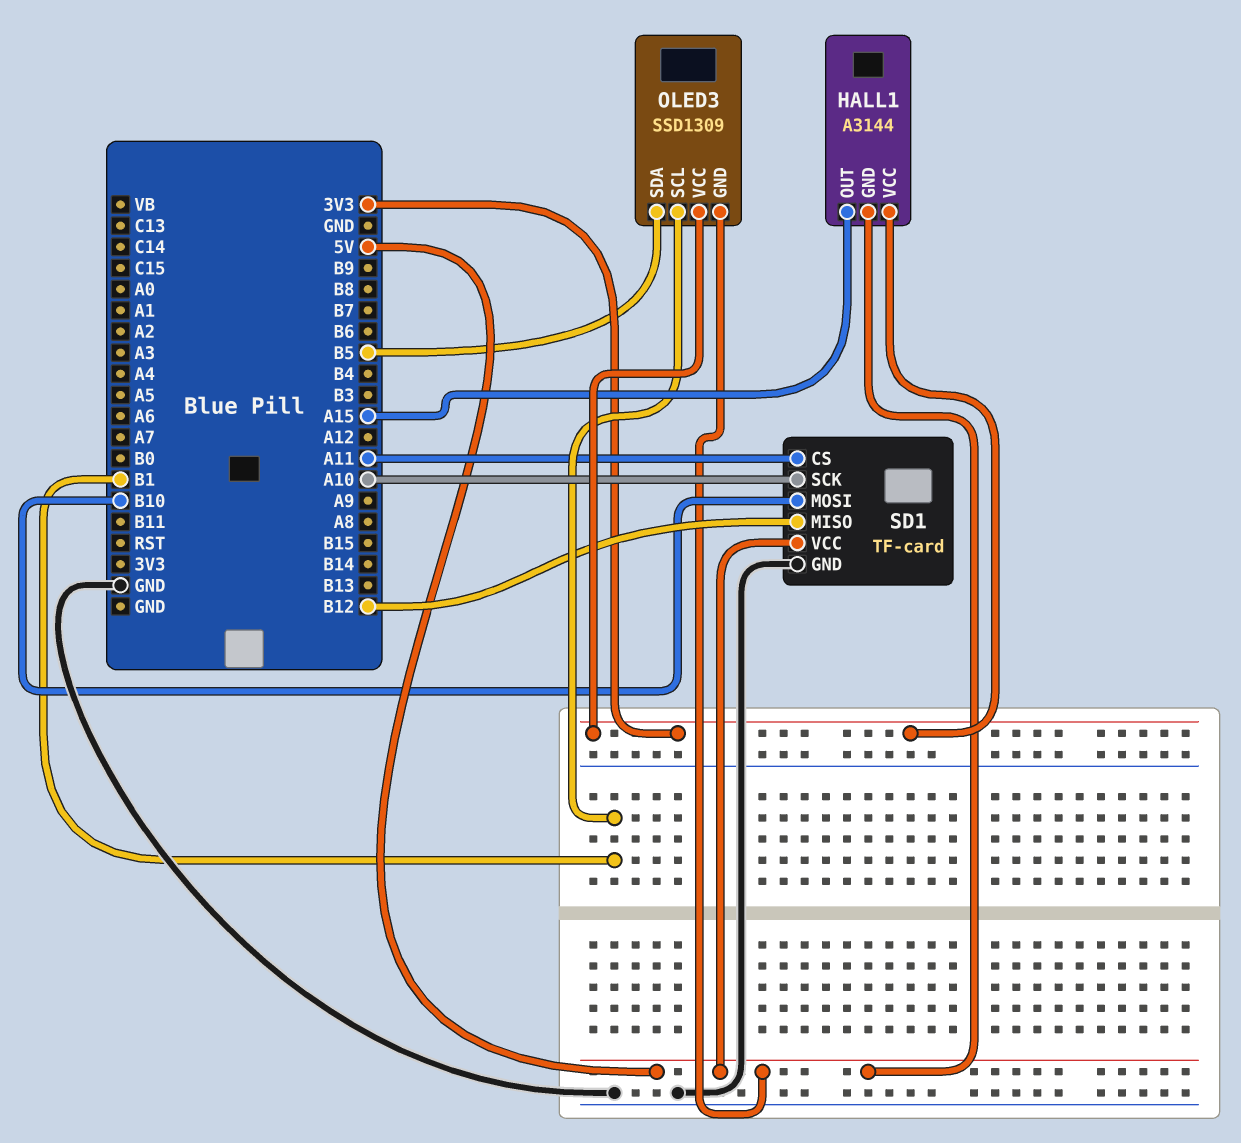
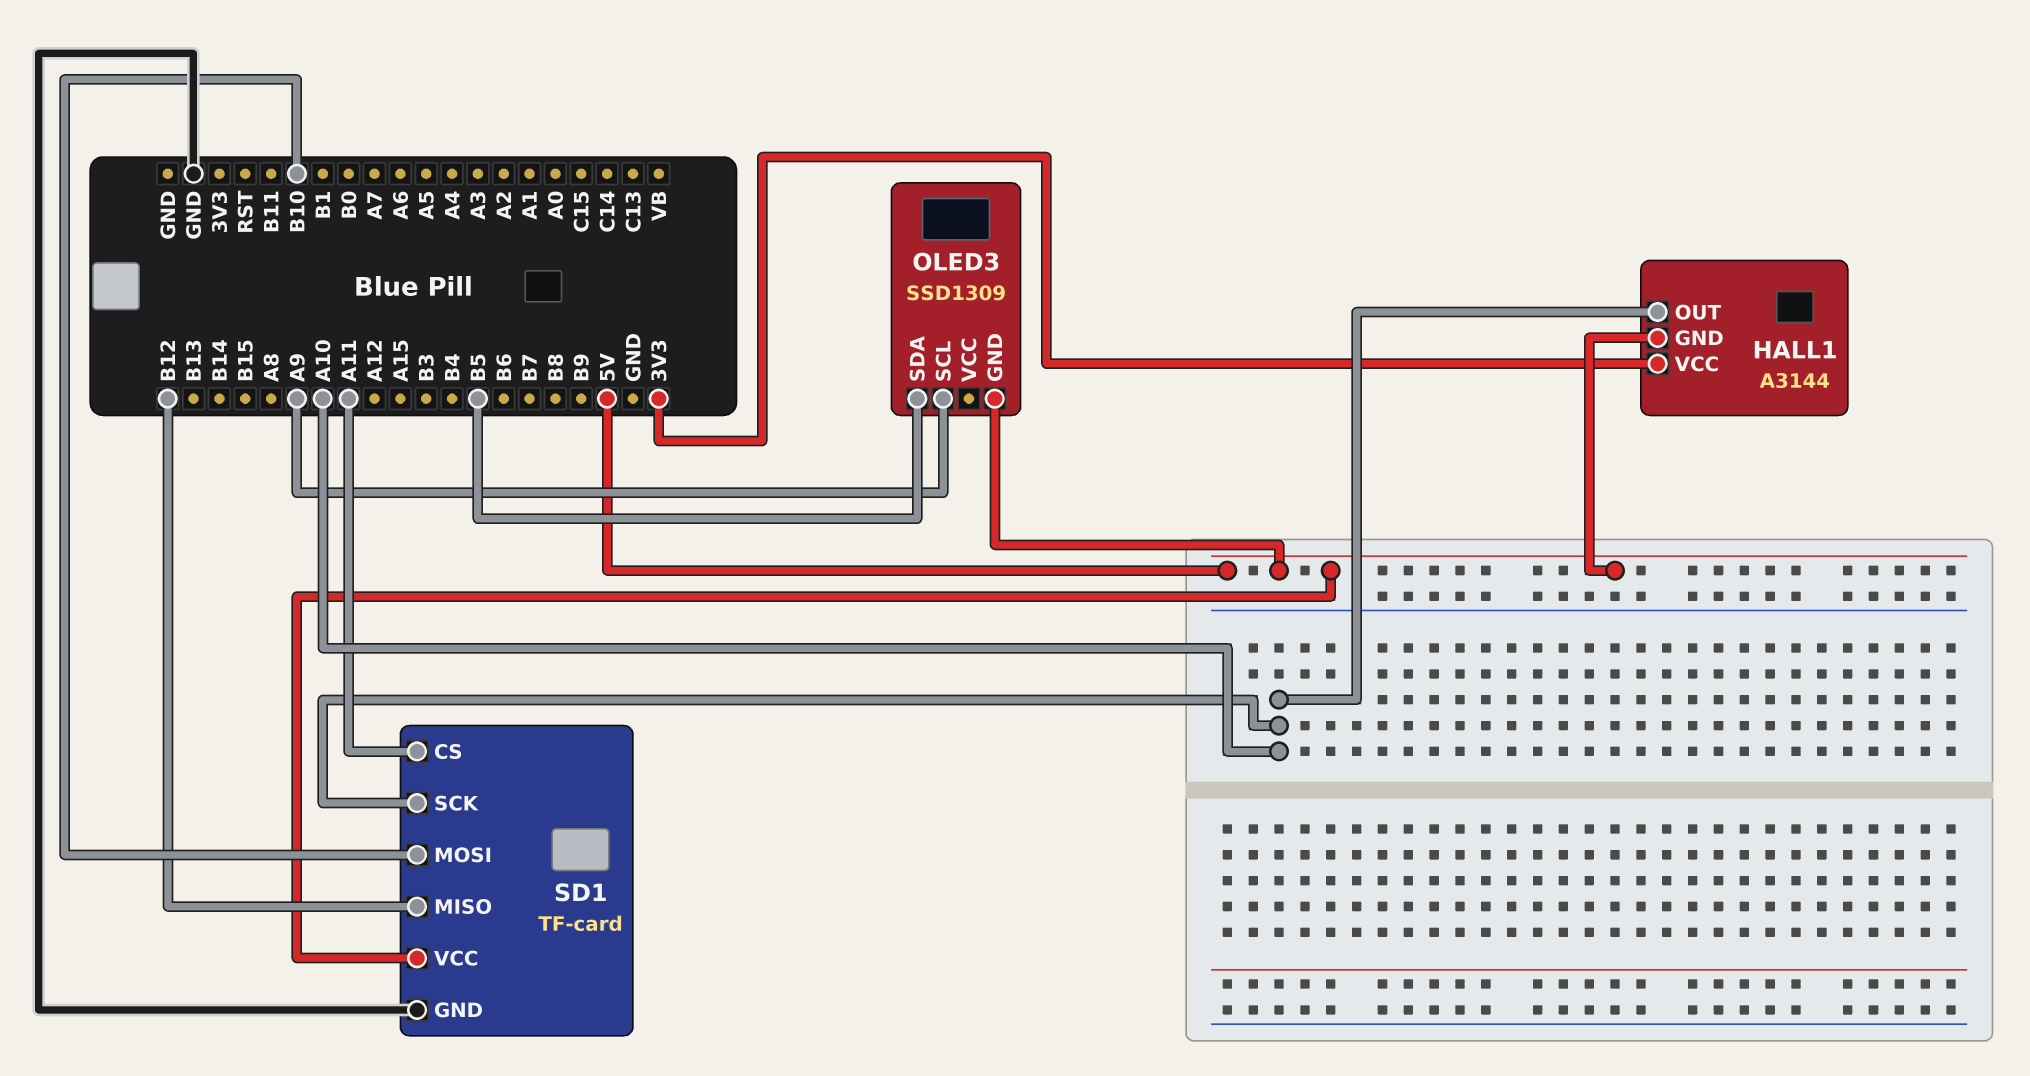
HALL1 pin OUT: A15 -> A10
OLED3 pin SCL: B1 -> A9
OLED3 pin VCC: 3V3 -> none

